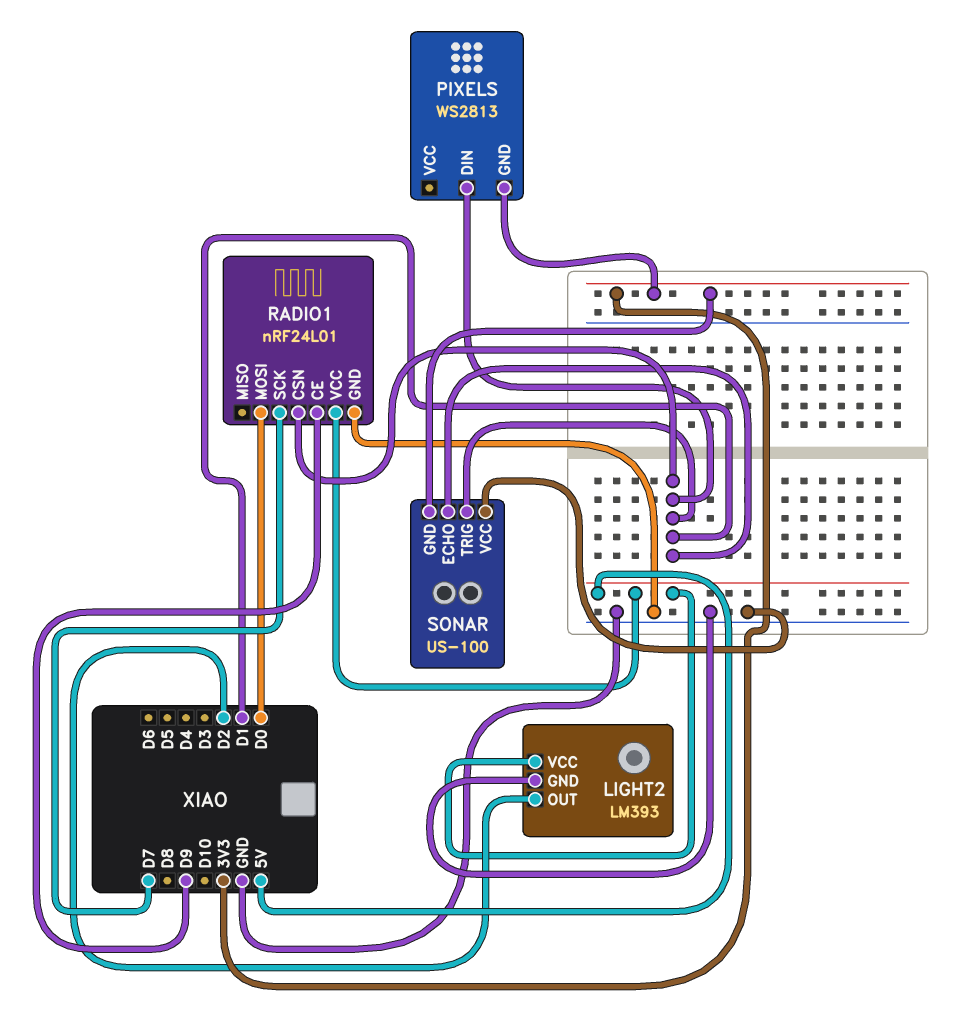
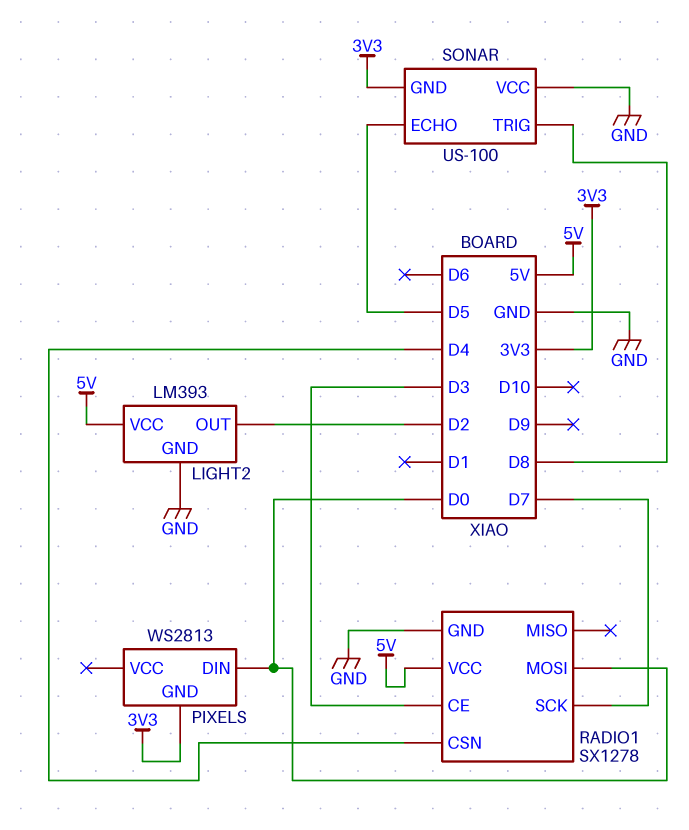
PIXELS pin DIN: D1 -> D0
RADIO1: nRF24L01 -> SX1278
RADIO1 pin CE: D9 -> D3
RADIO1 pin CSN: D1 -> D4
SONAR pin ECHO: D1 -> D5
SONAR pin TRIG: D1 -> D8

